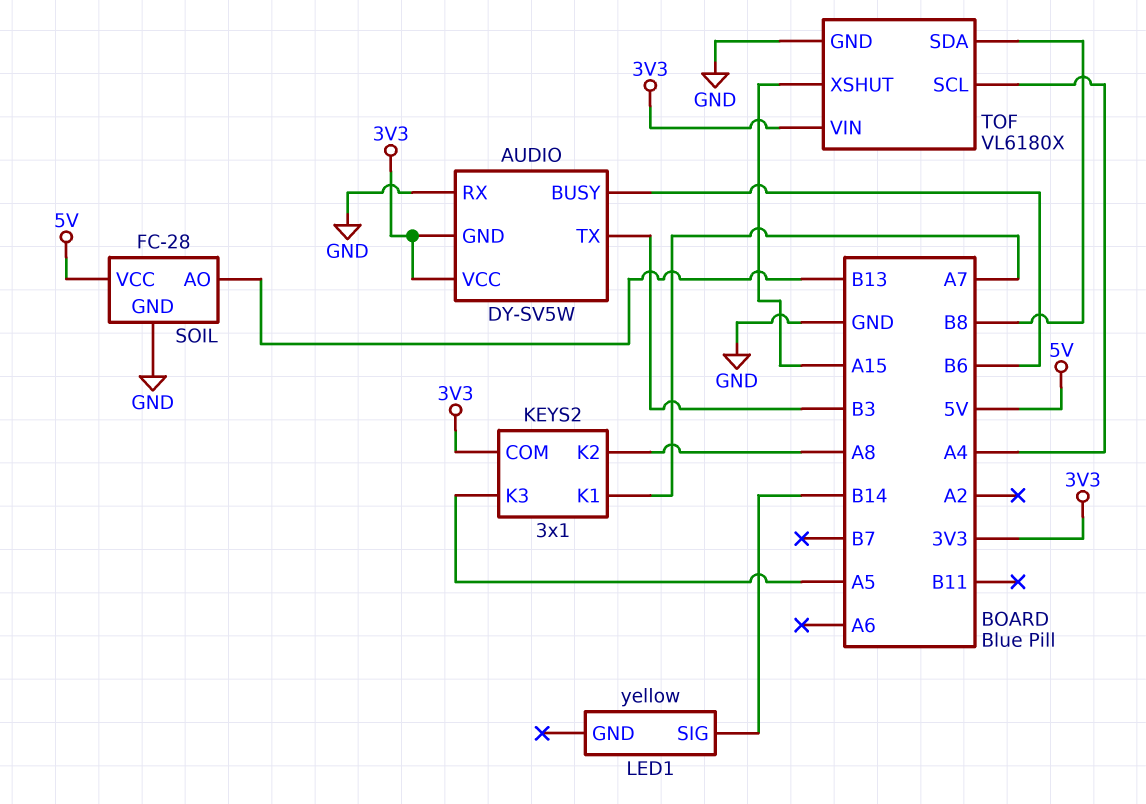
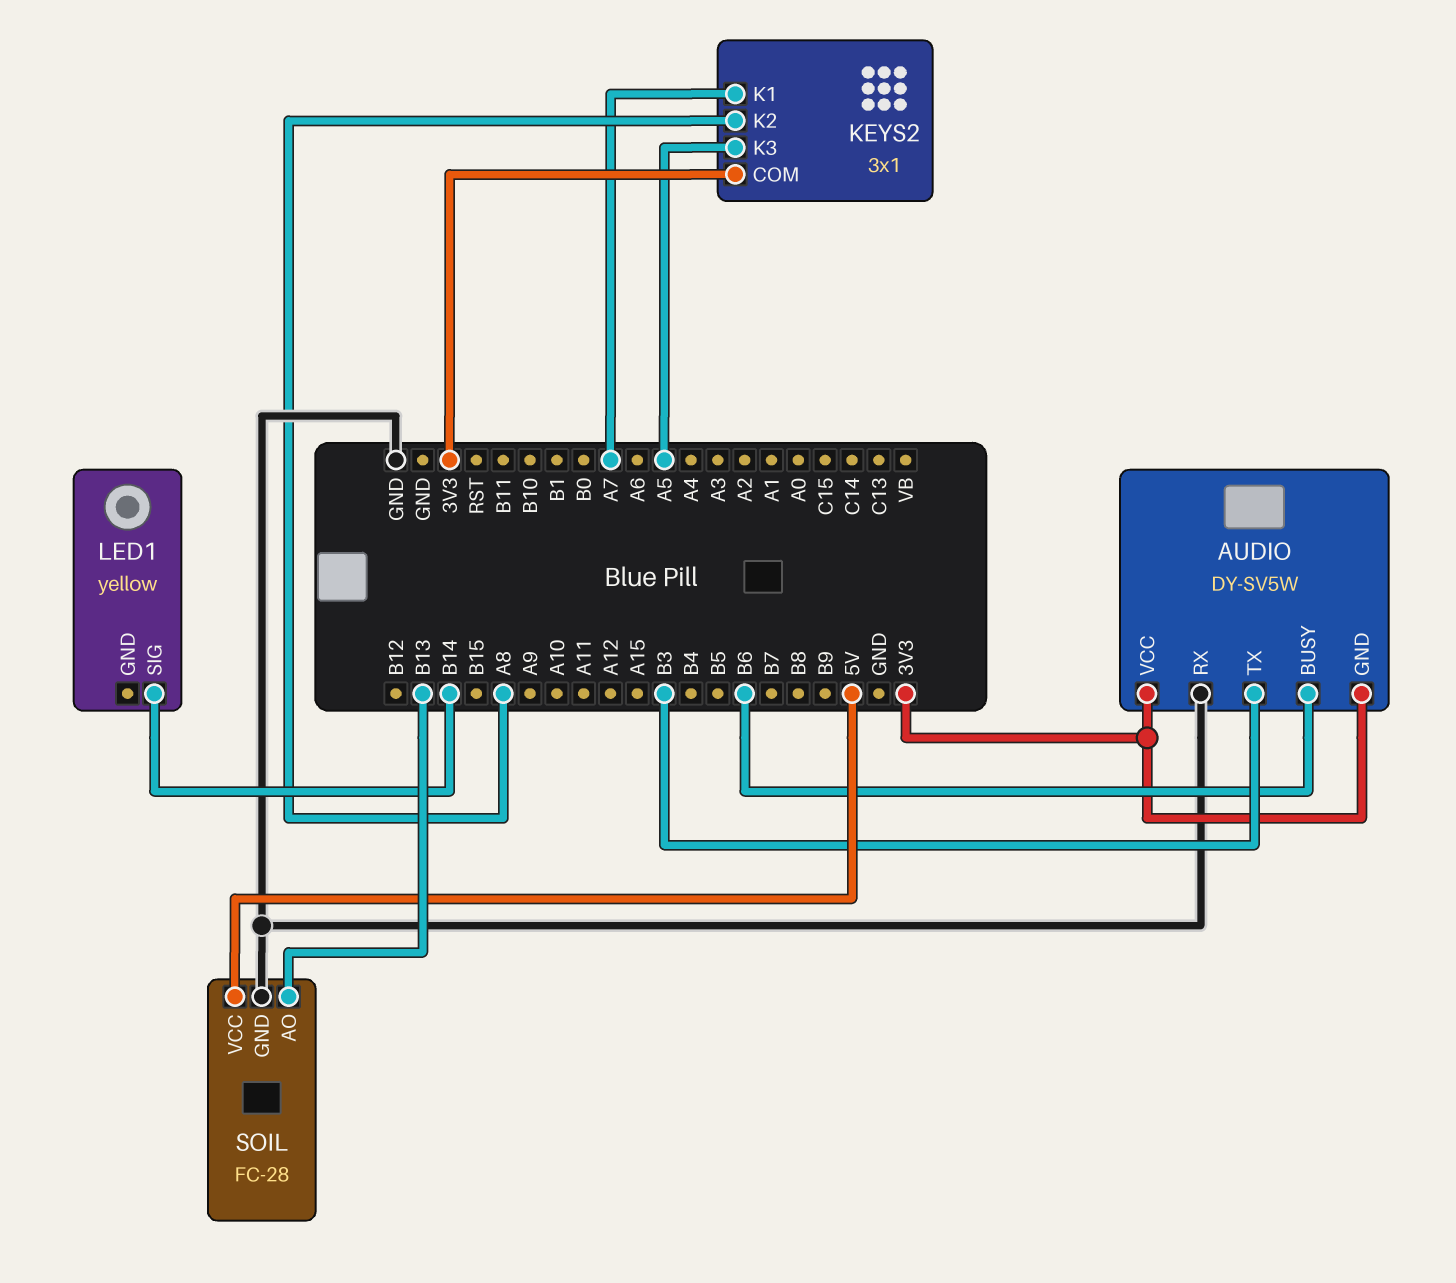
TOF: VL6180X -> none
TOF pin GND: GND -> none
TOF pin SCL: A4 -> none
TOF pin SDA: B8 -> none
TOF pin VIN: 3V3 -> none
TOF pin XSHUT: A15 -> none

